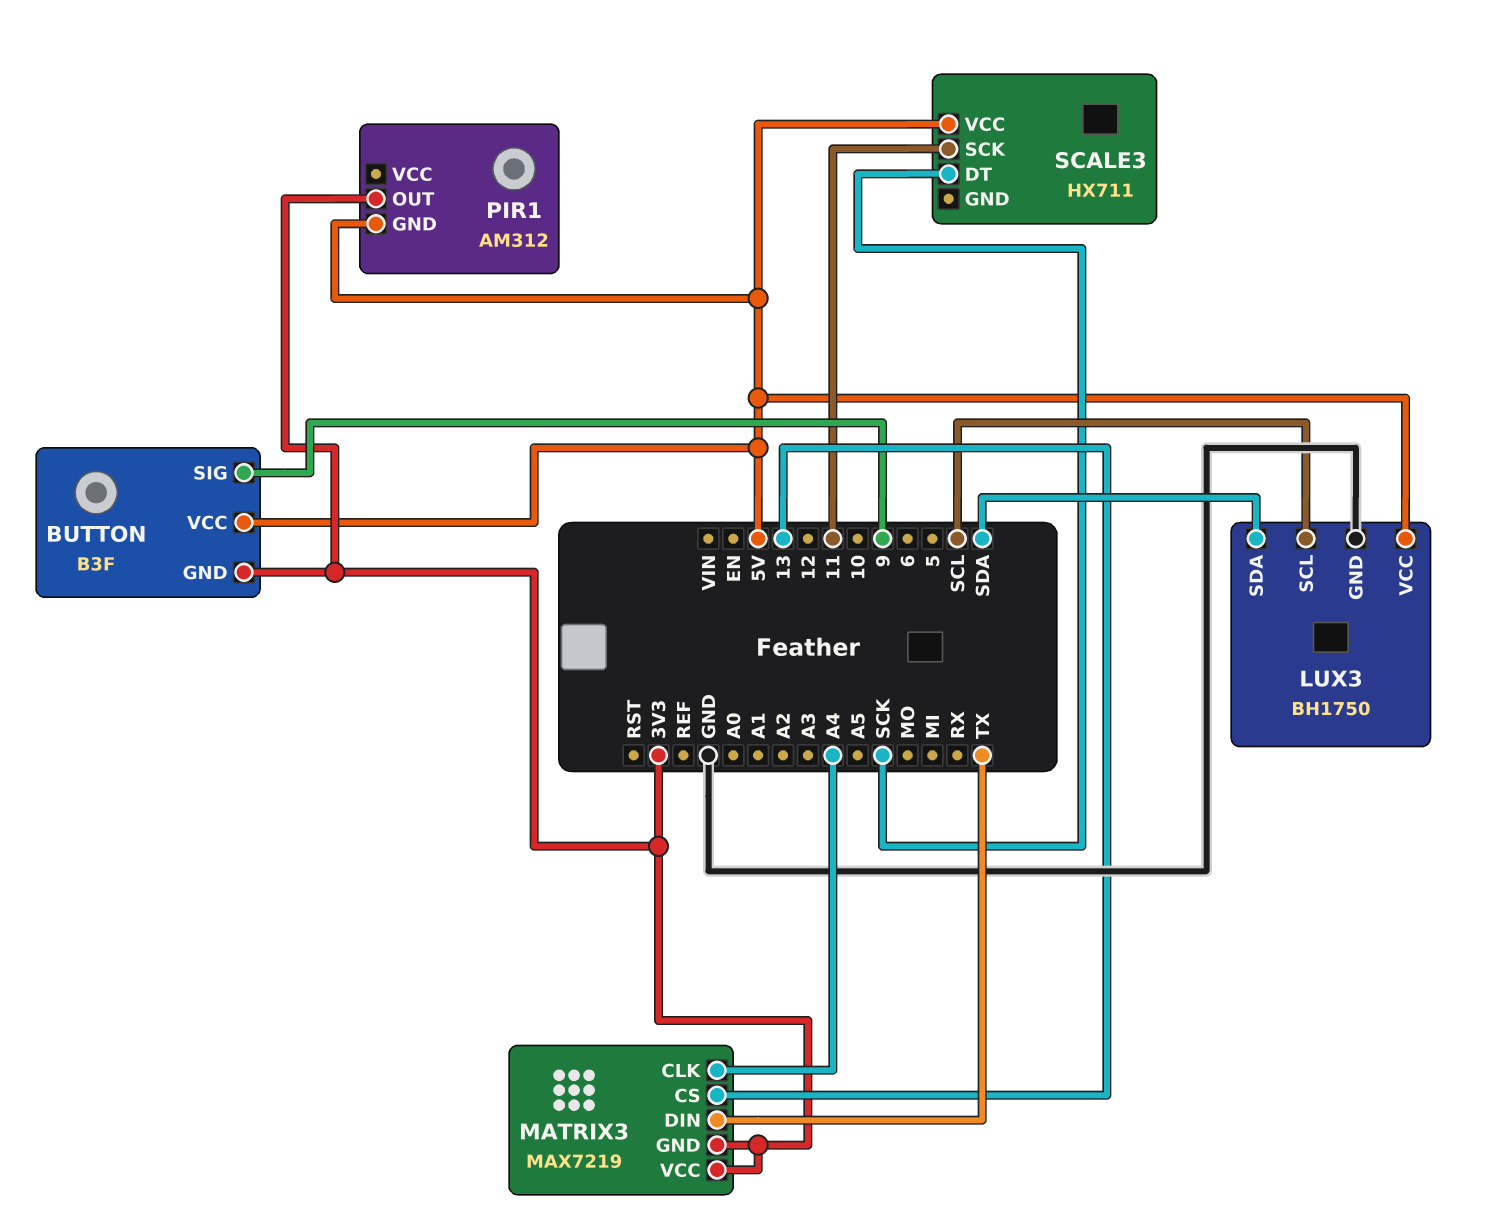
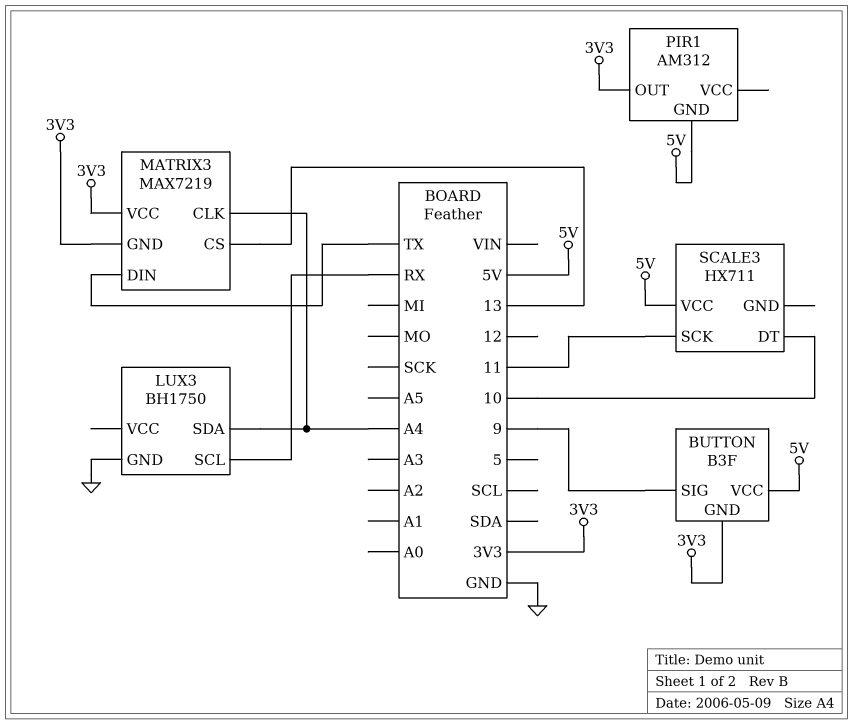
LUX3 pin SCL: SCL -> RX
LUX3 pin SDA: SDA -> A4
LUX3 pin VCC: 5V -> none
SCALE3 pin DT: SCK -> 10

